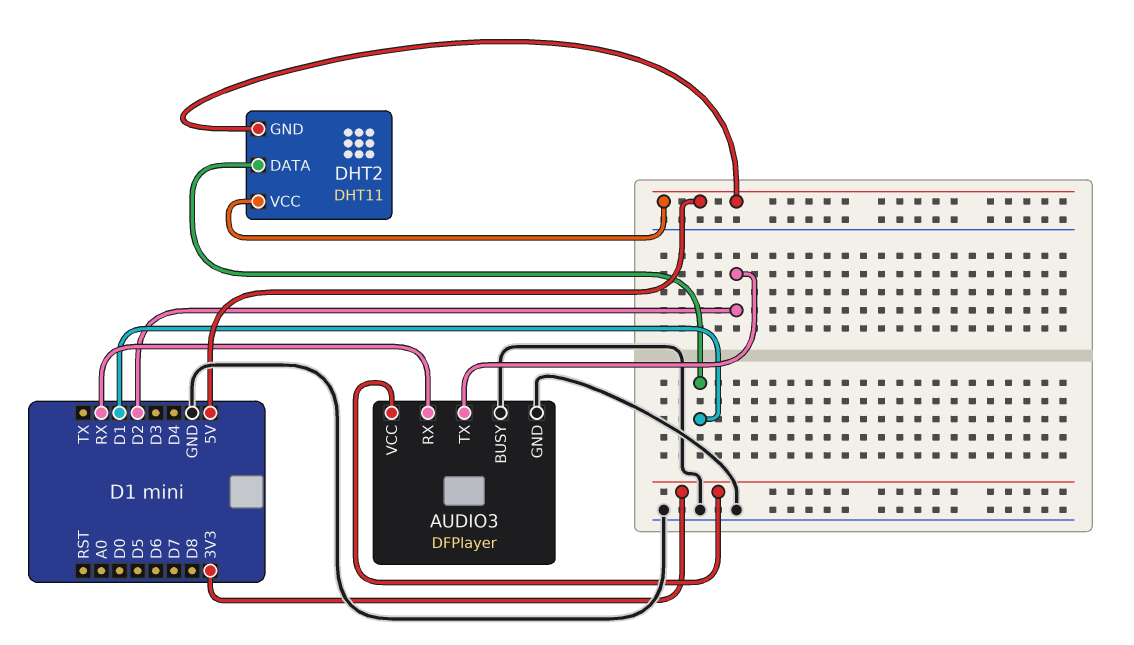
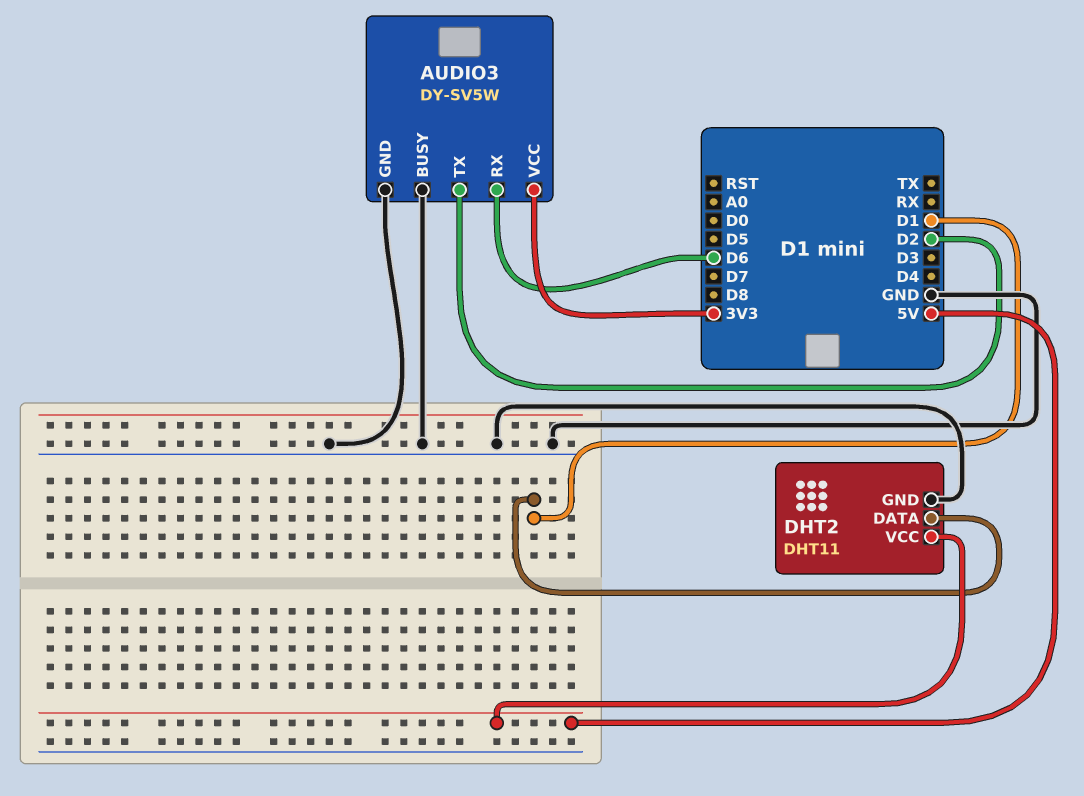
AUDIO3: DFPlayer -> DY-SV5W
AUDIO3 pin RX: RX -> D6
DHT2 pin GND: 5V -> GND

